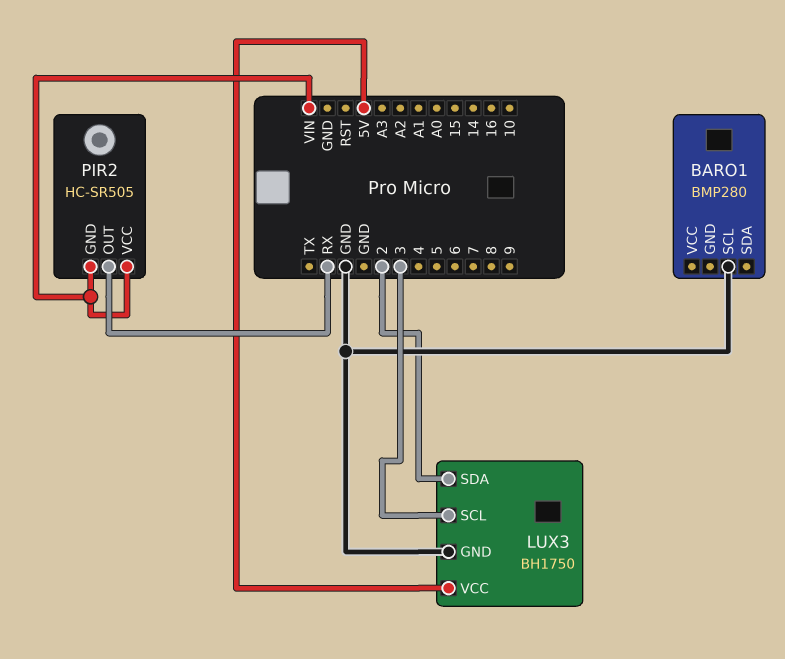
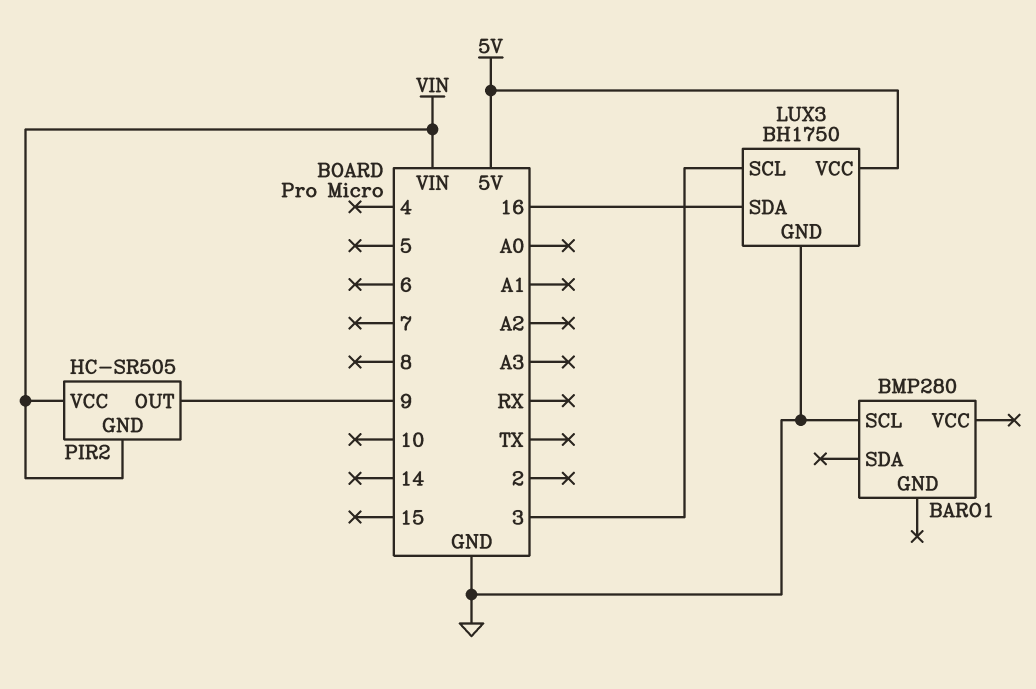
LUX3 pin SDA: 2 -> 16
PIR2 pin OUT: RX -> 9

